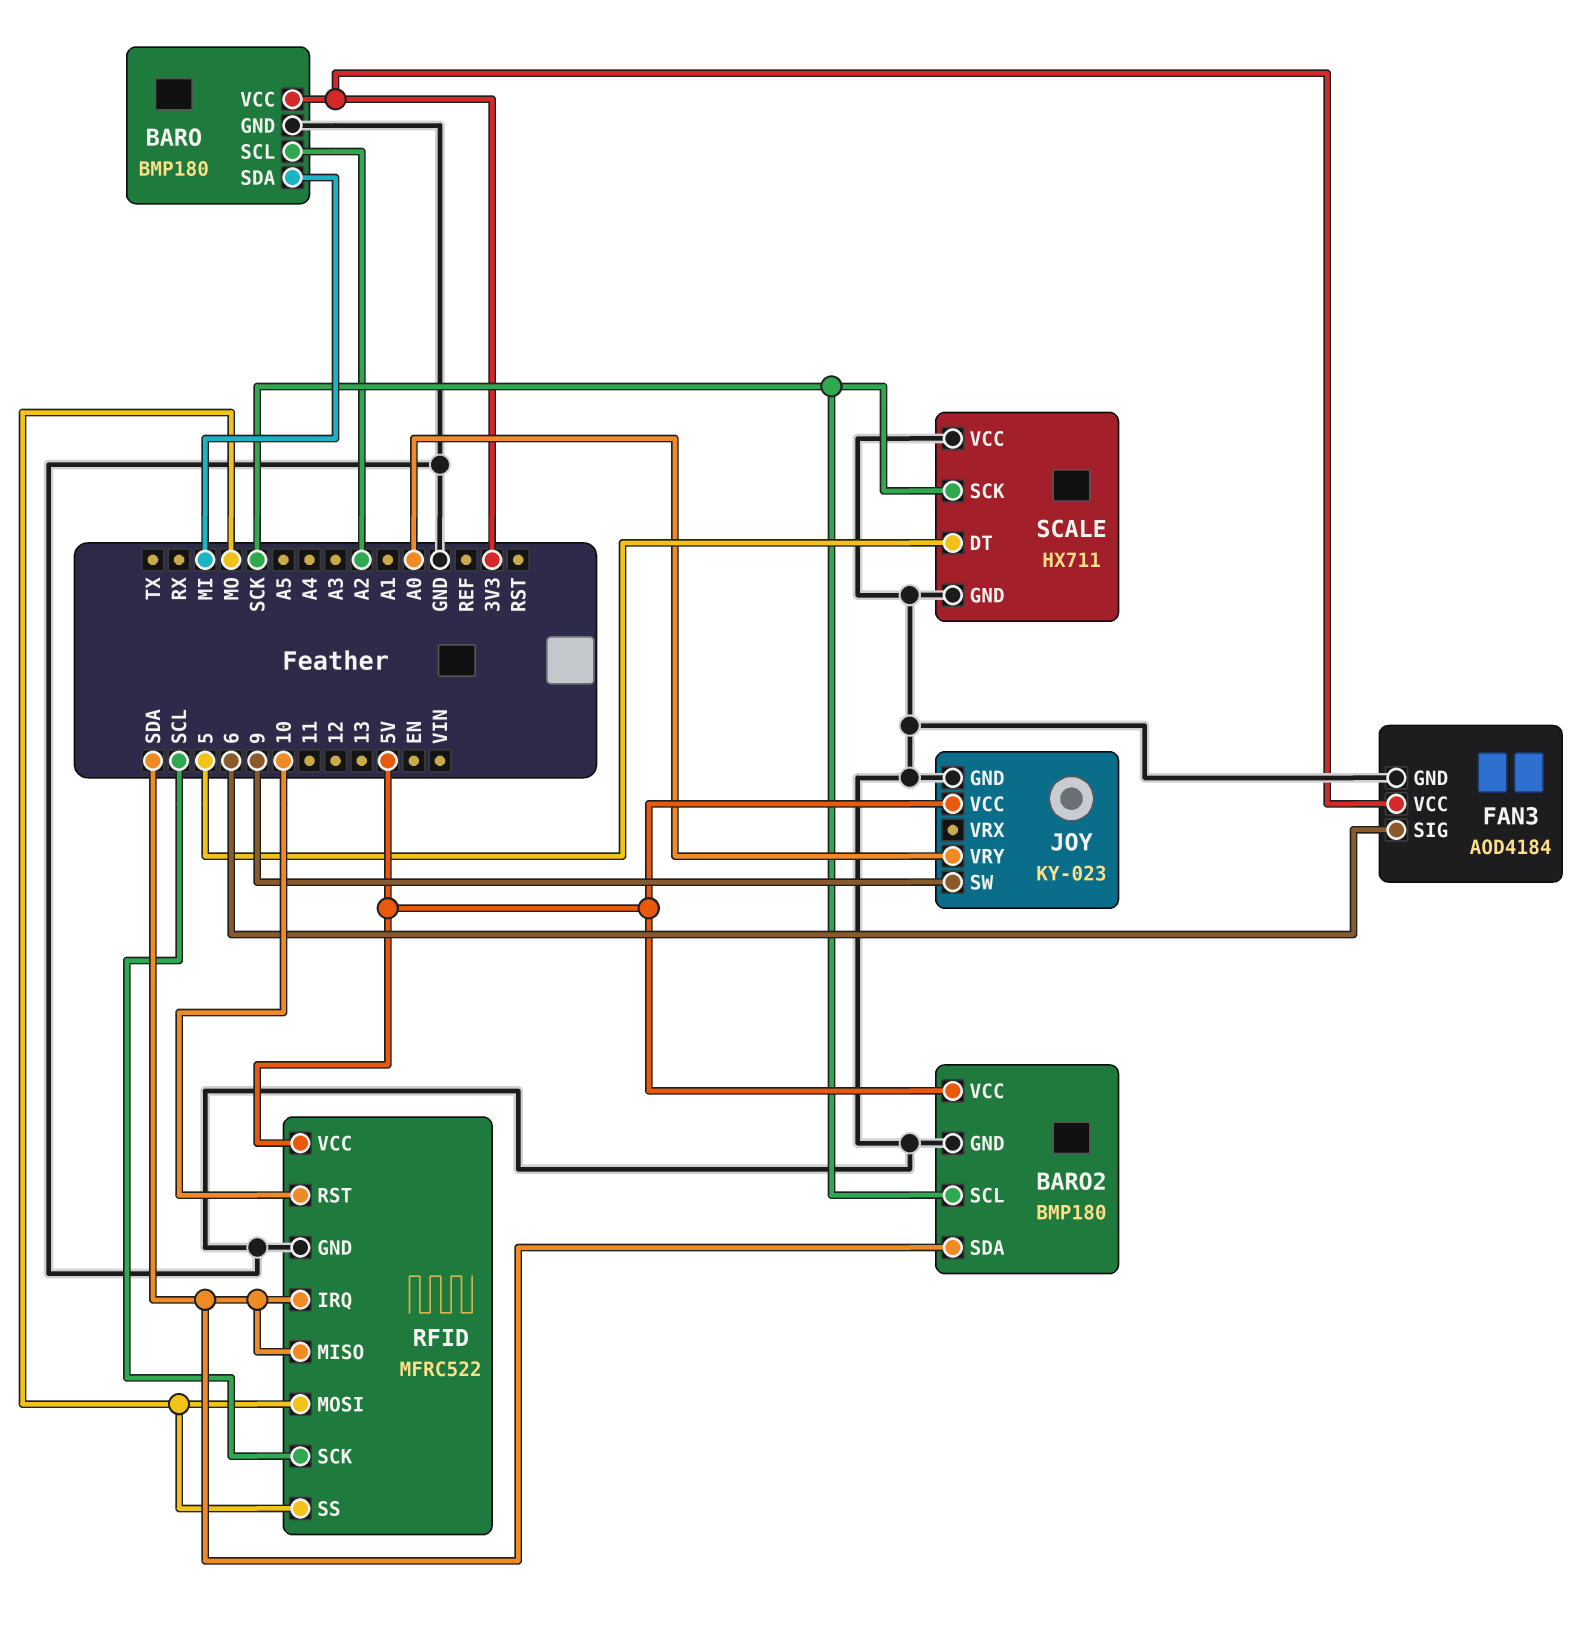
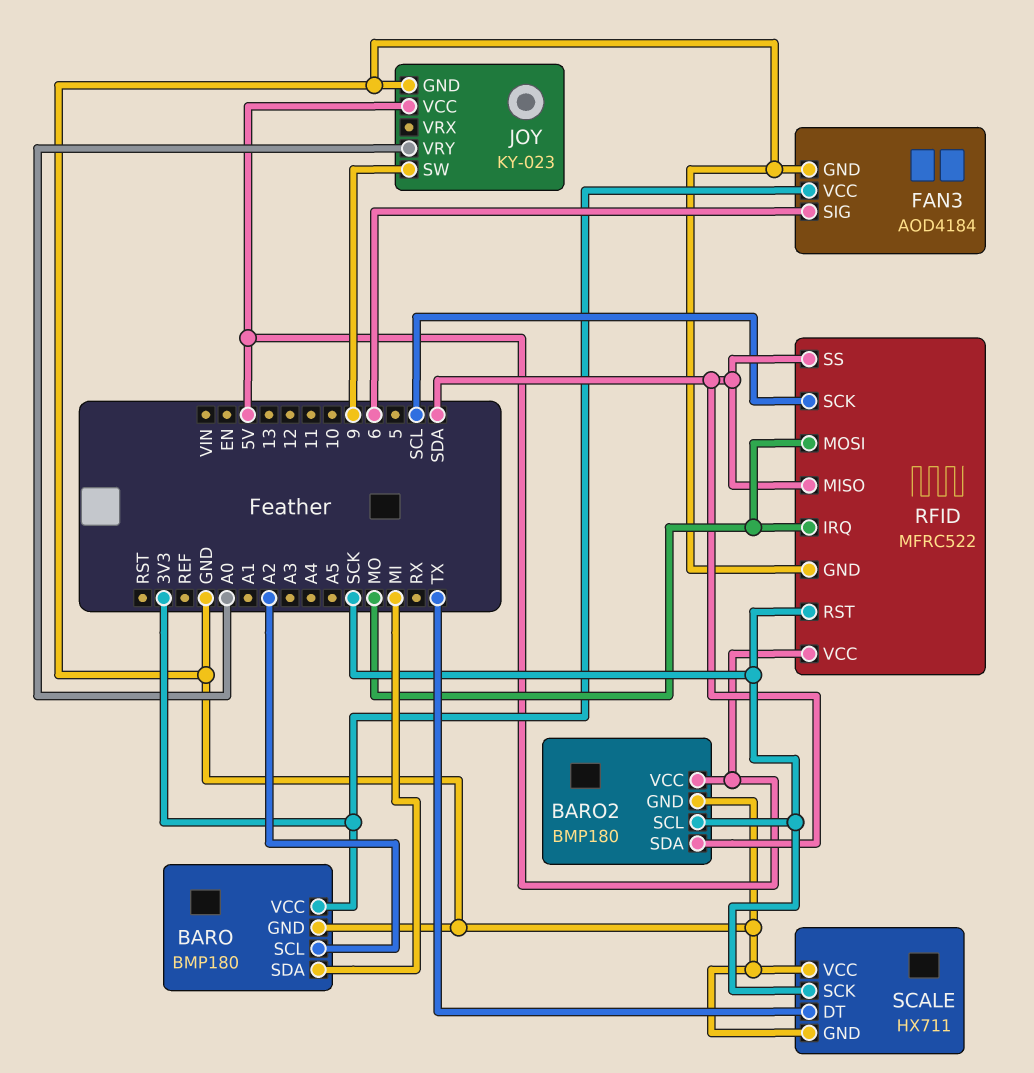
RFID pin IRQ: SDA -> MO
RFID pin RST: 10 -> SCK
RFID pin SS: MO -> SDA
SCALE pin DT: 5 -> TX

